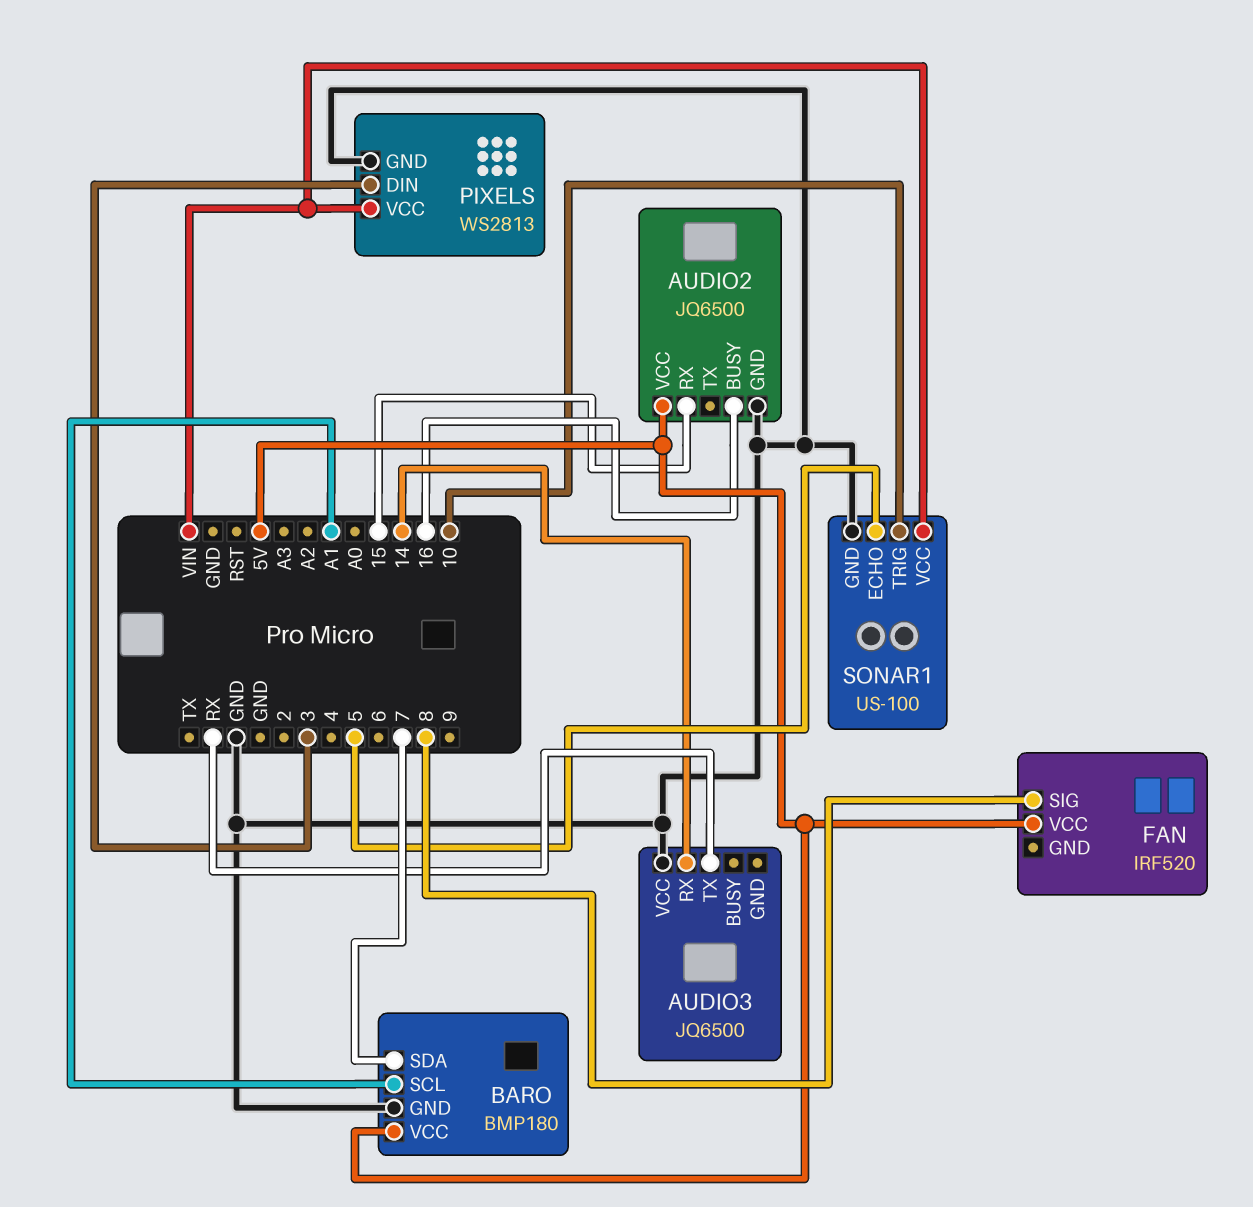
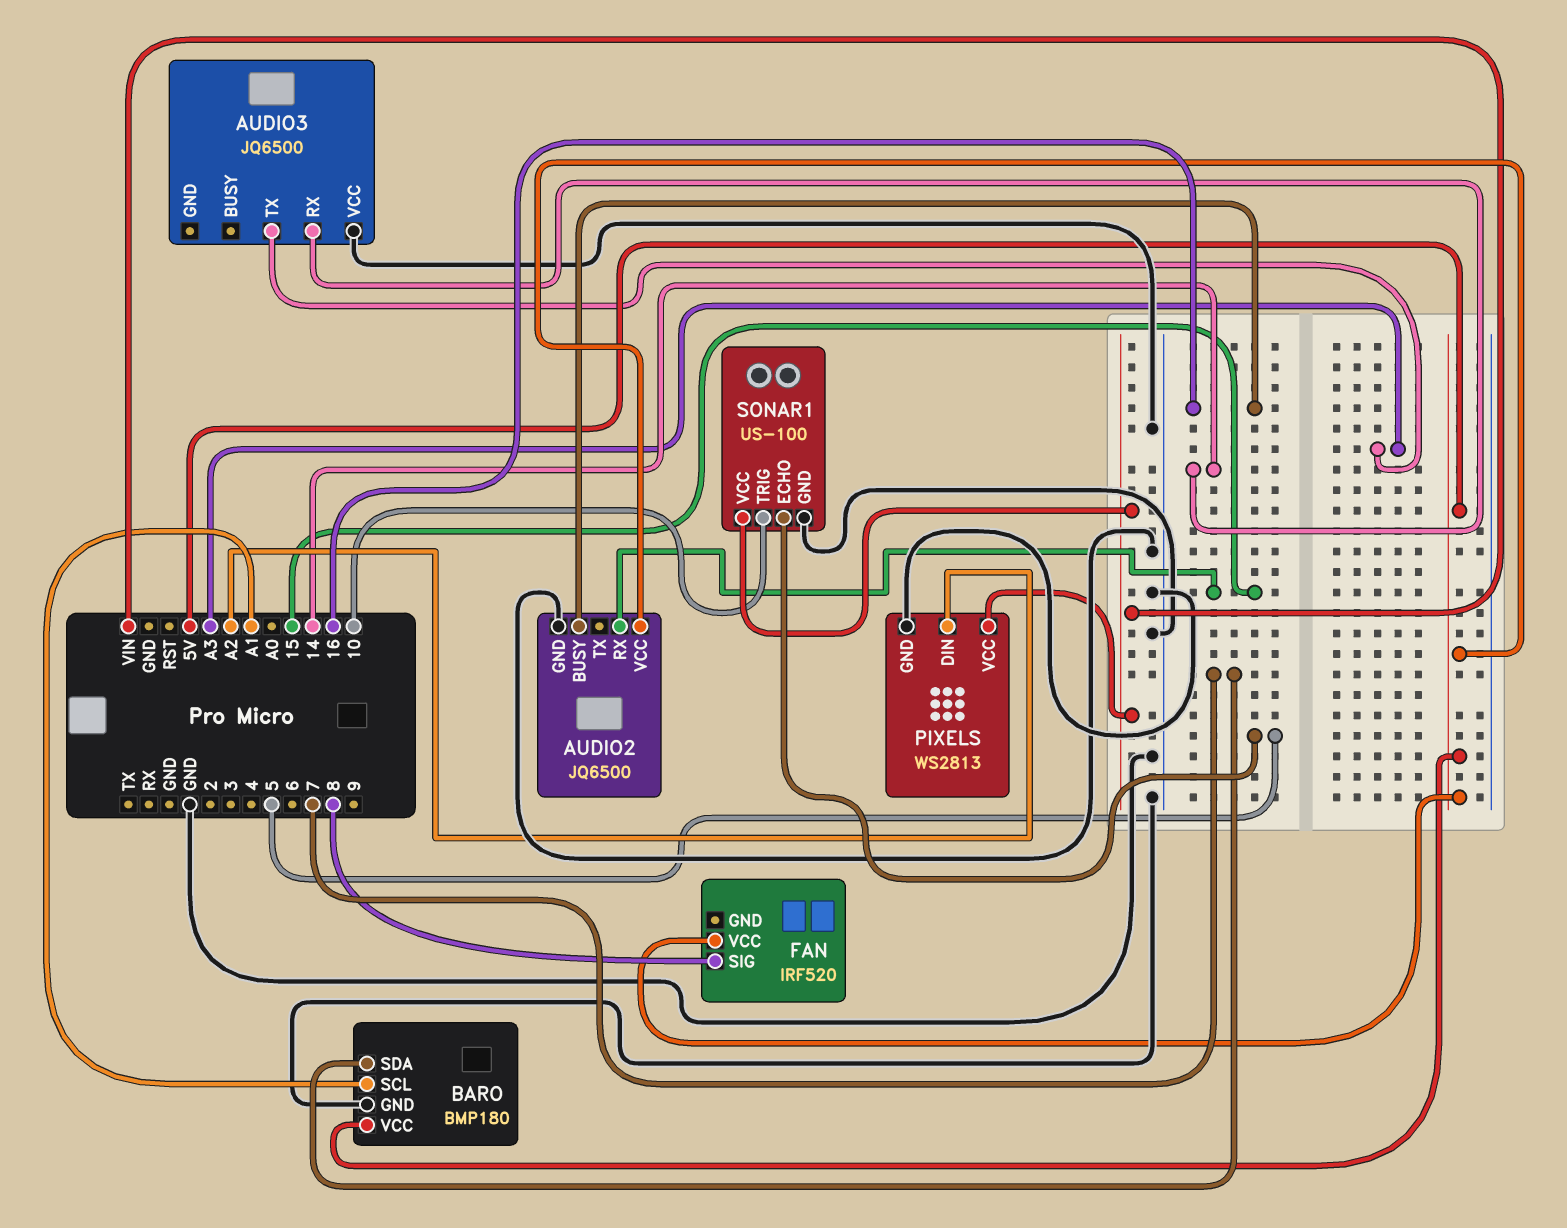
AUDIO3 pin TX: RX -> A3
PIXELS pin DIN: 3 -> A2

